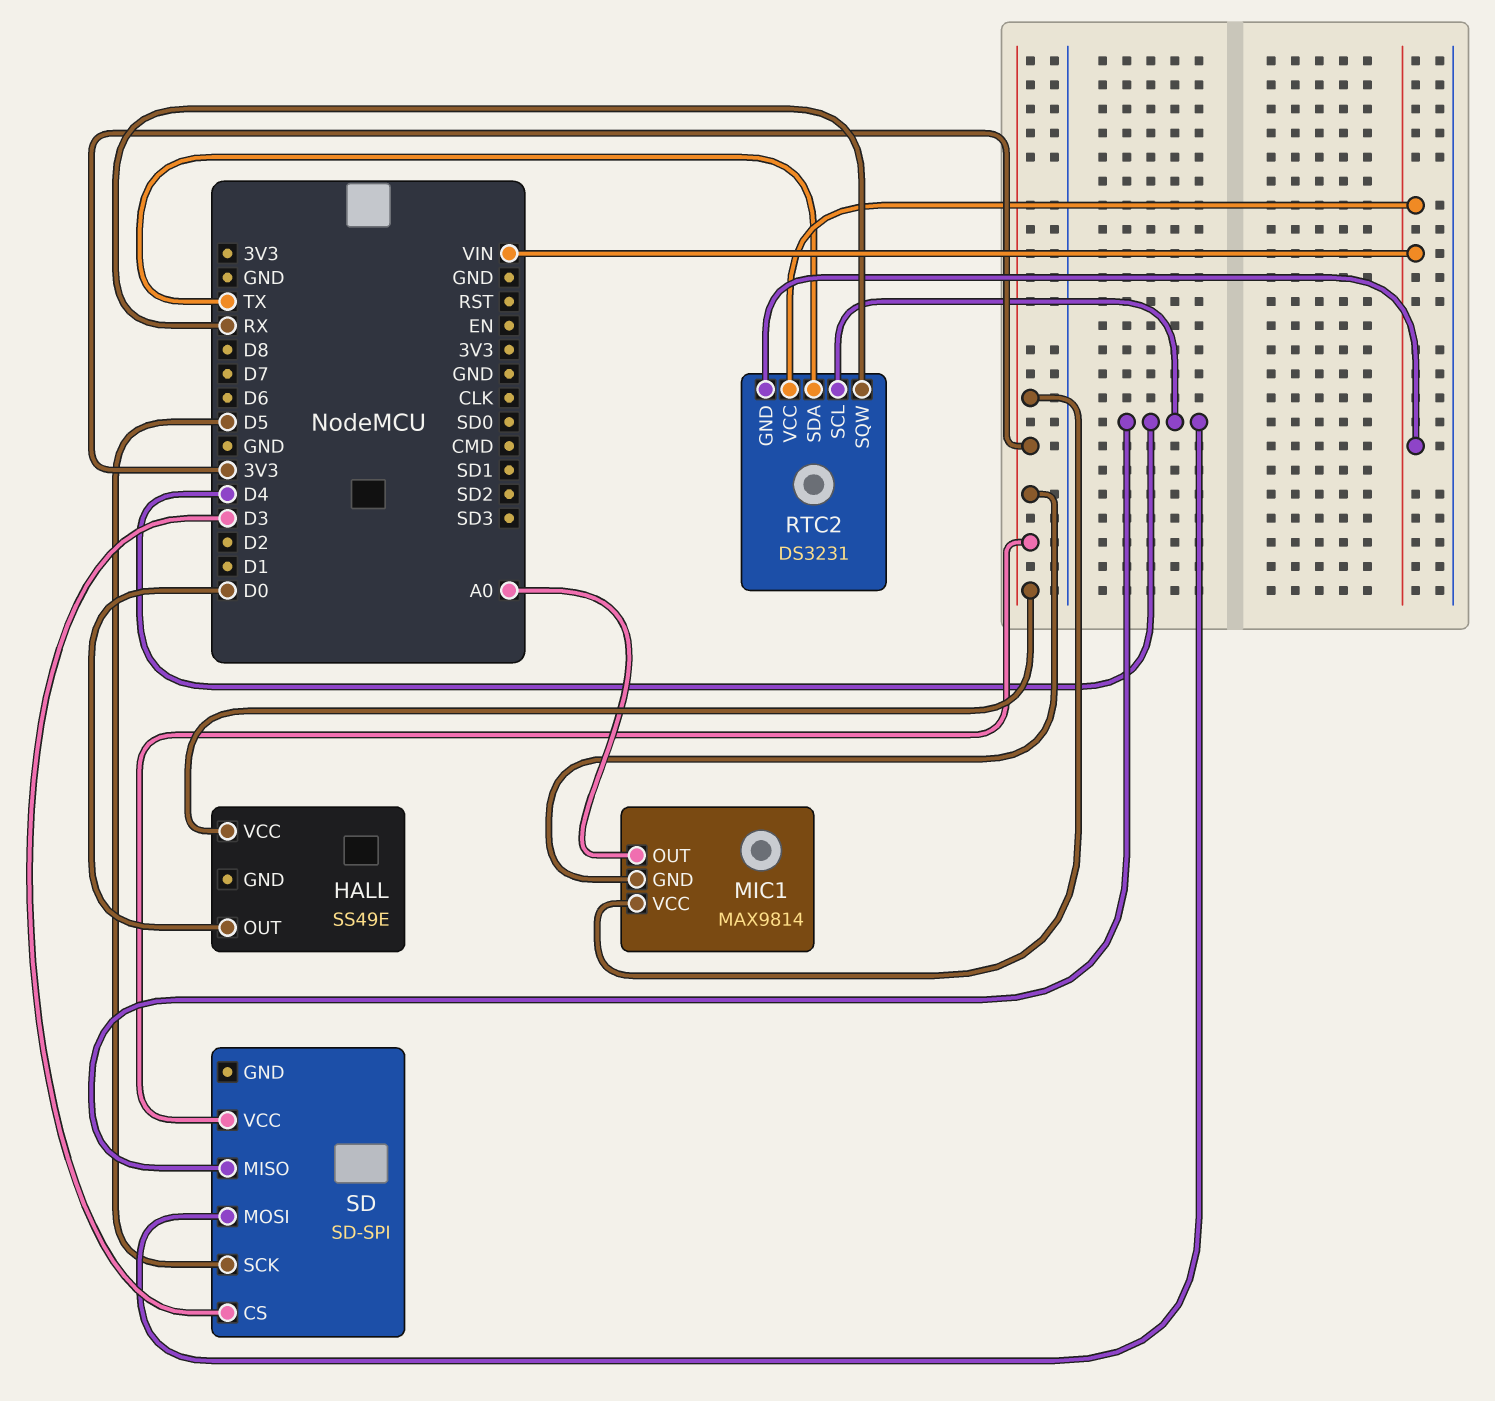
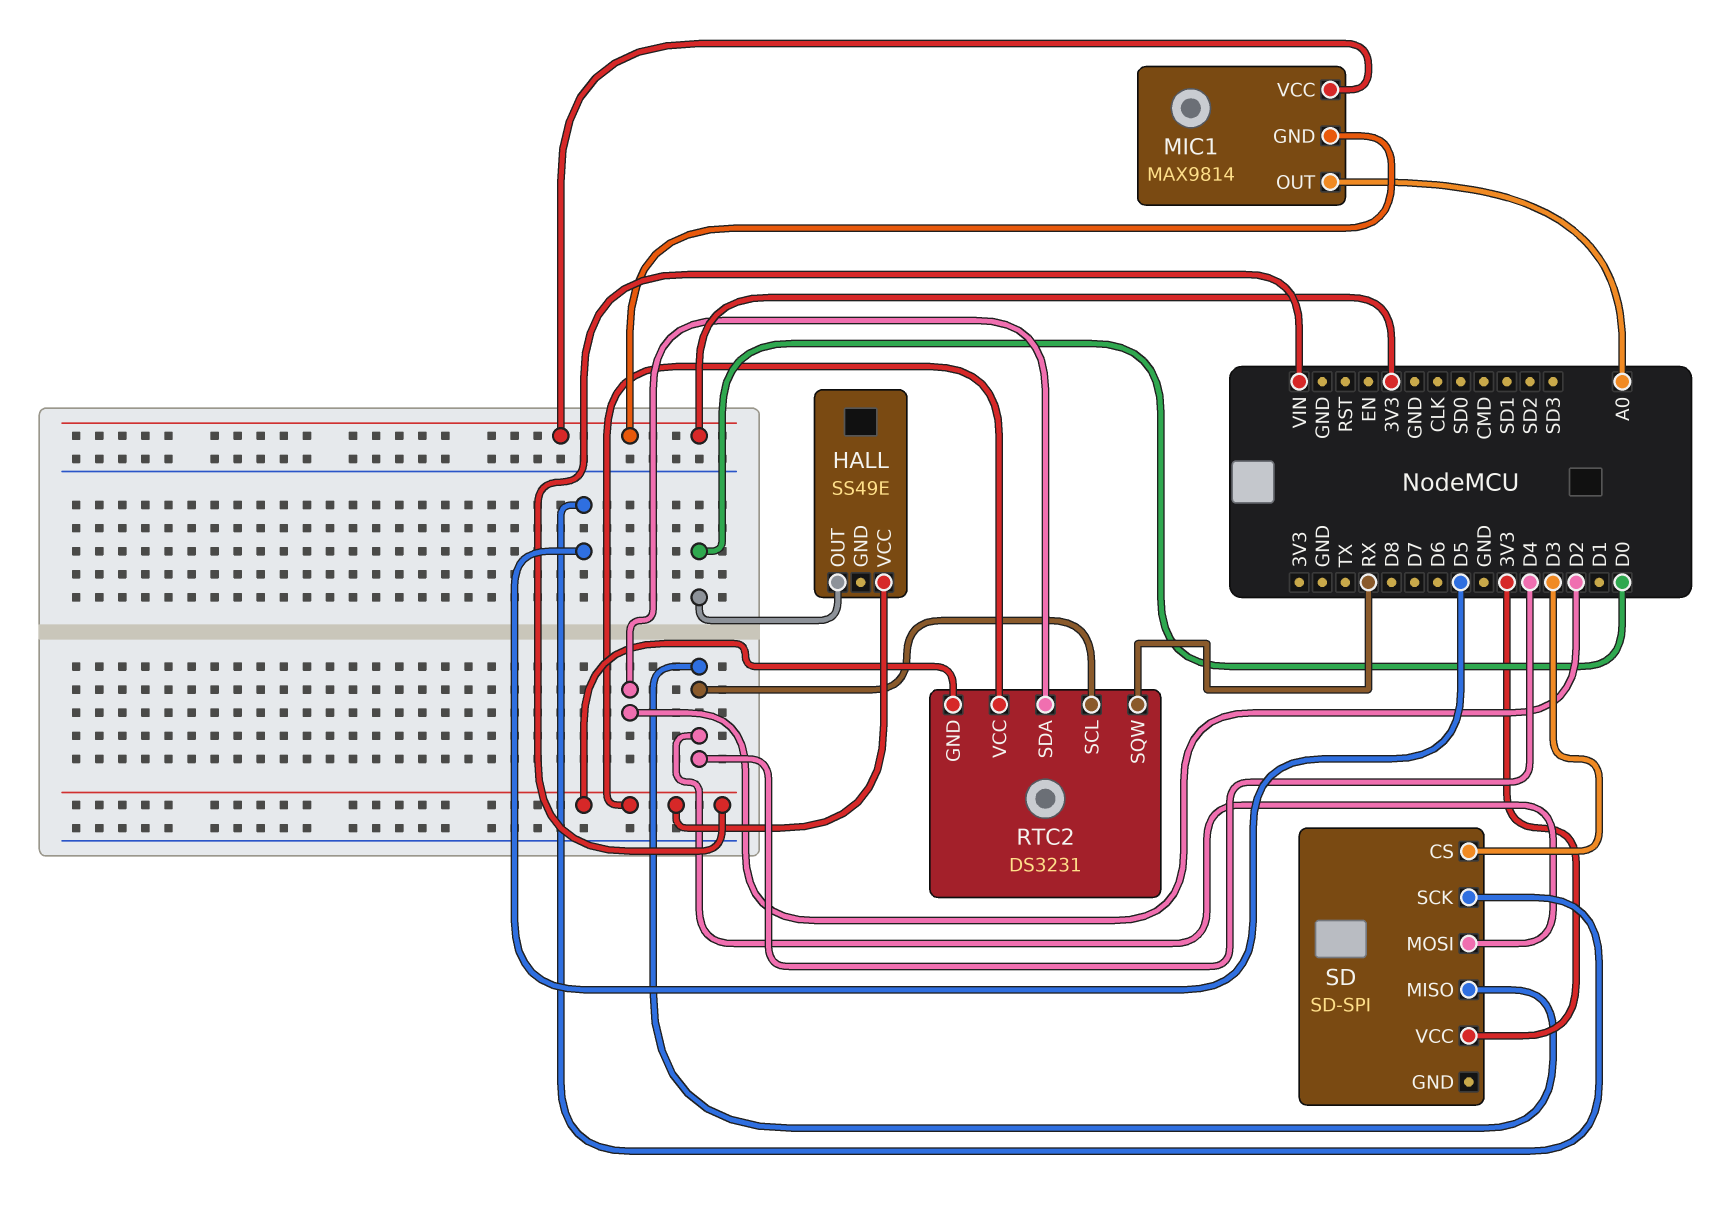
HALL pin VCC: 3V3 -> VIN
RTC2 pin SDA: TX -> D2

